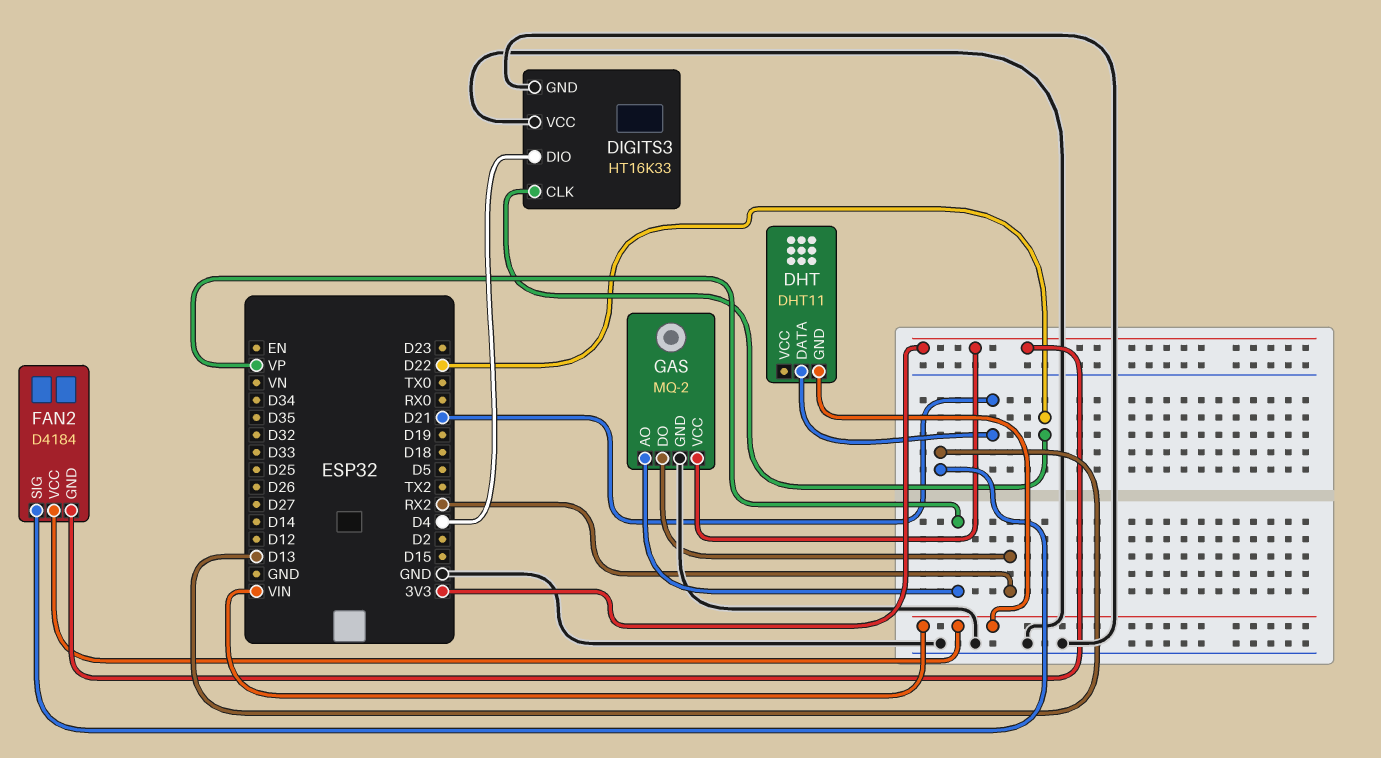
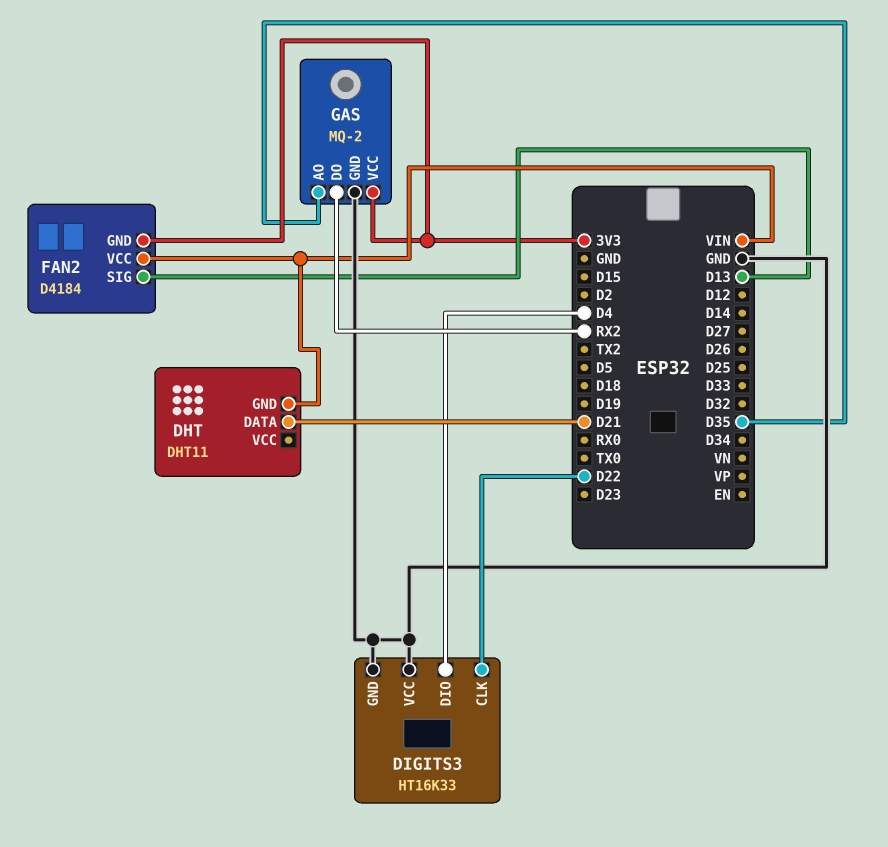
GAS pin AO: VP -> D35

